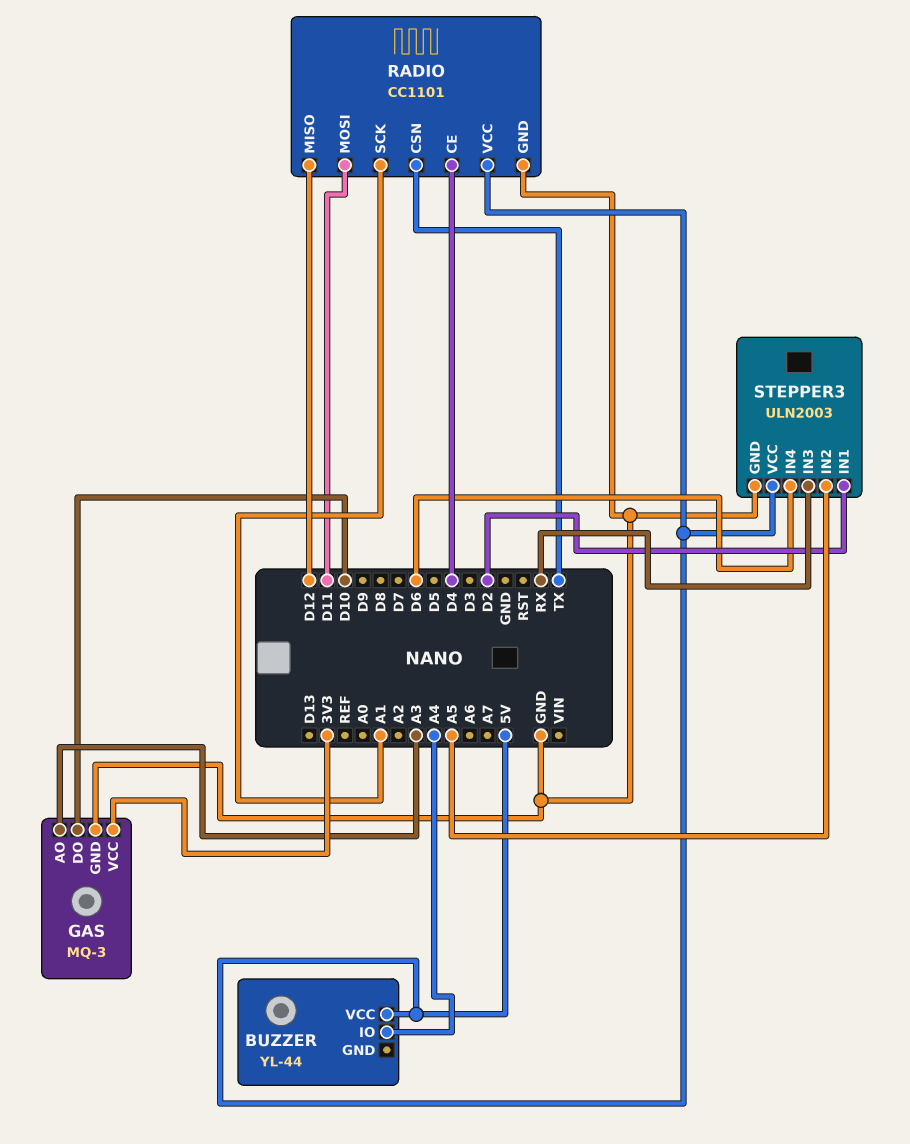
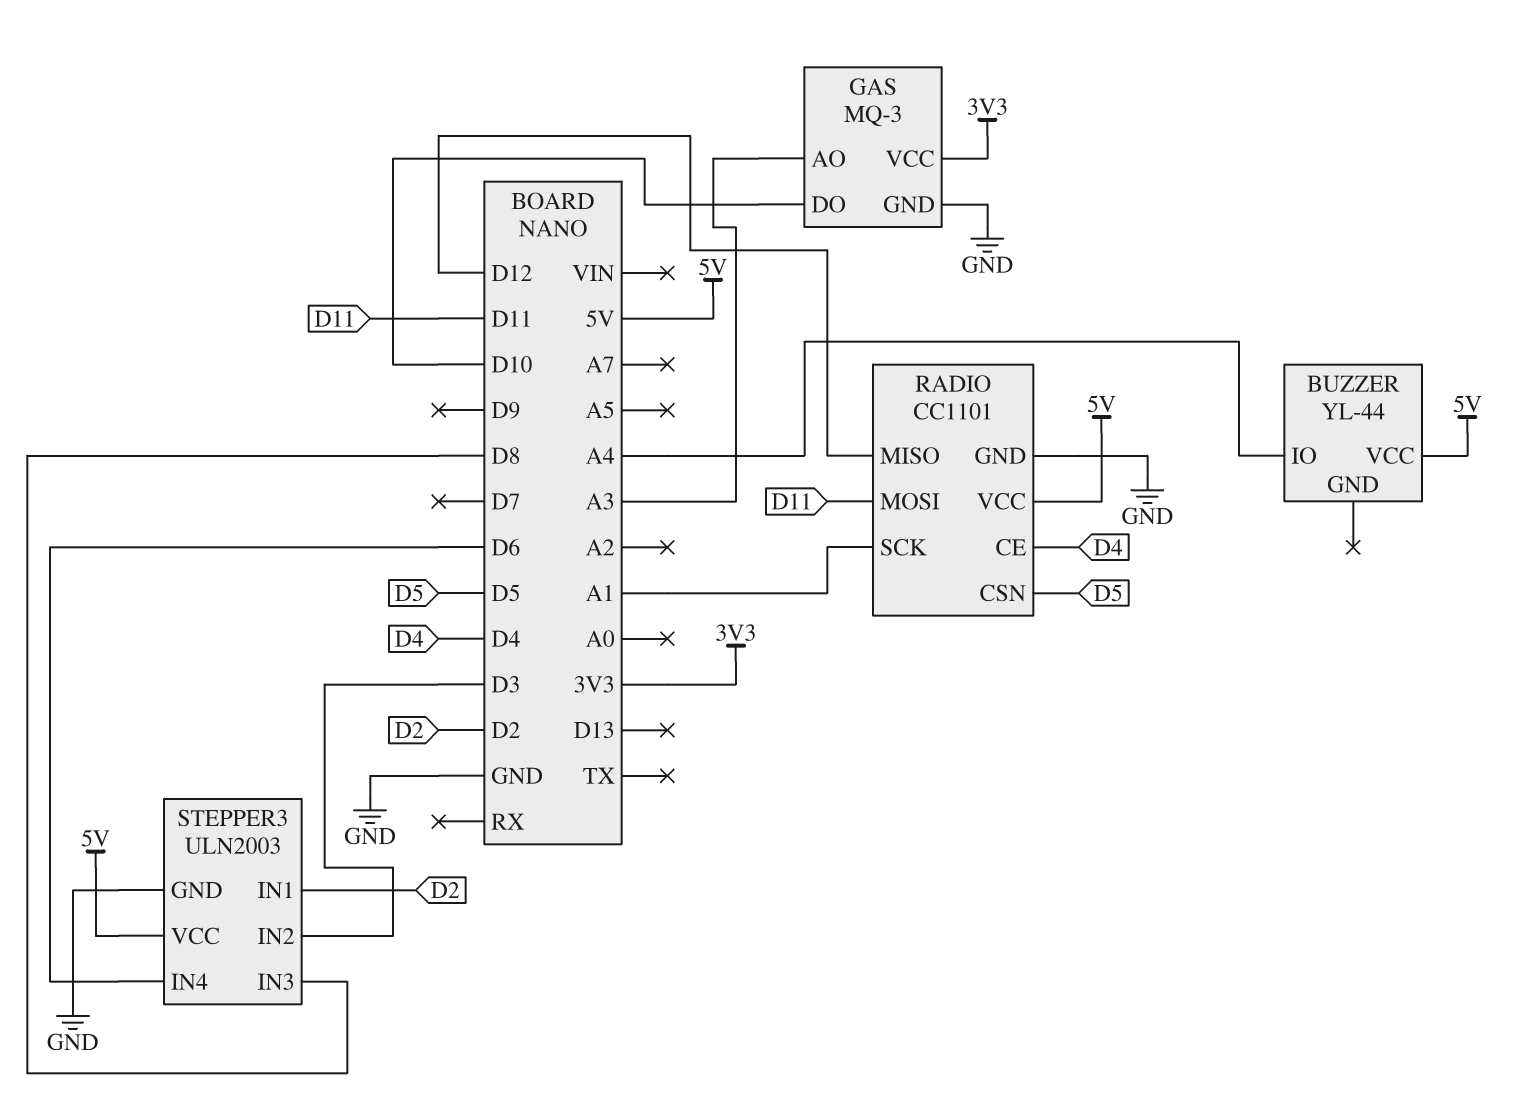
RADIO pin CSN: TX -> D5
STEPPER3 pin IN2: A5 -> D3
STEPPER3 pin IN3: RX -> D8

